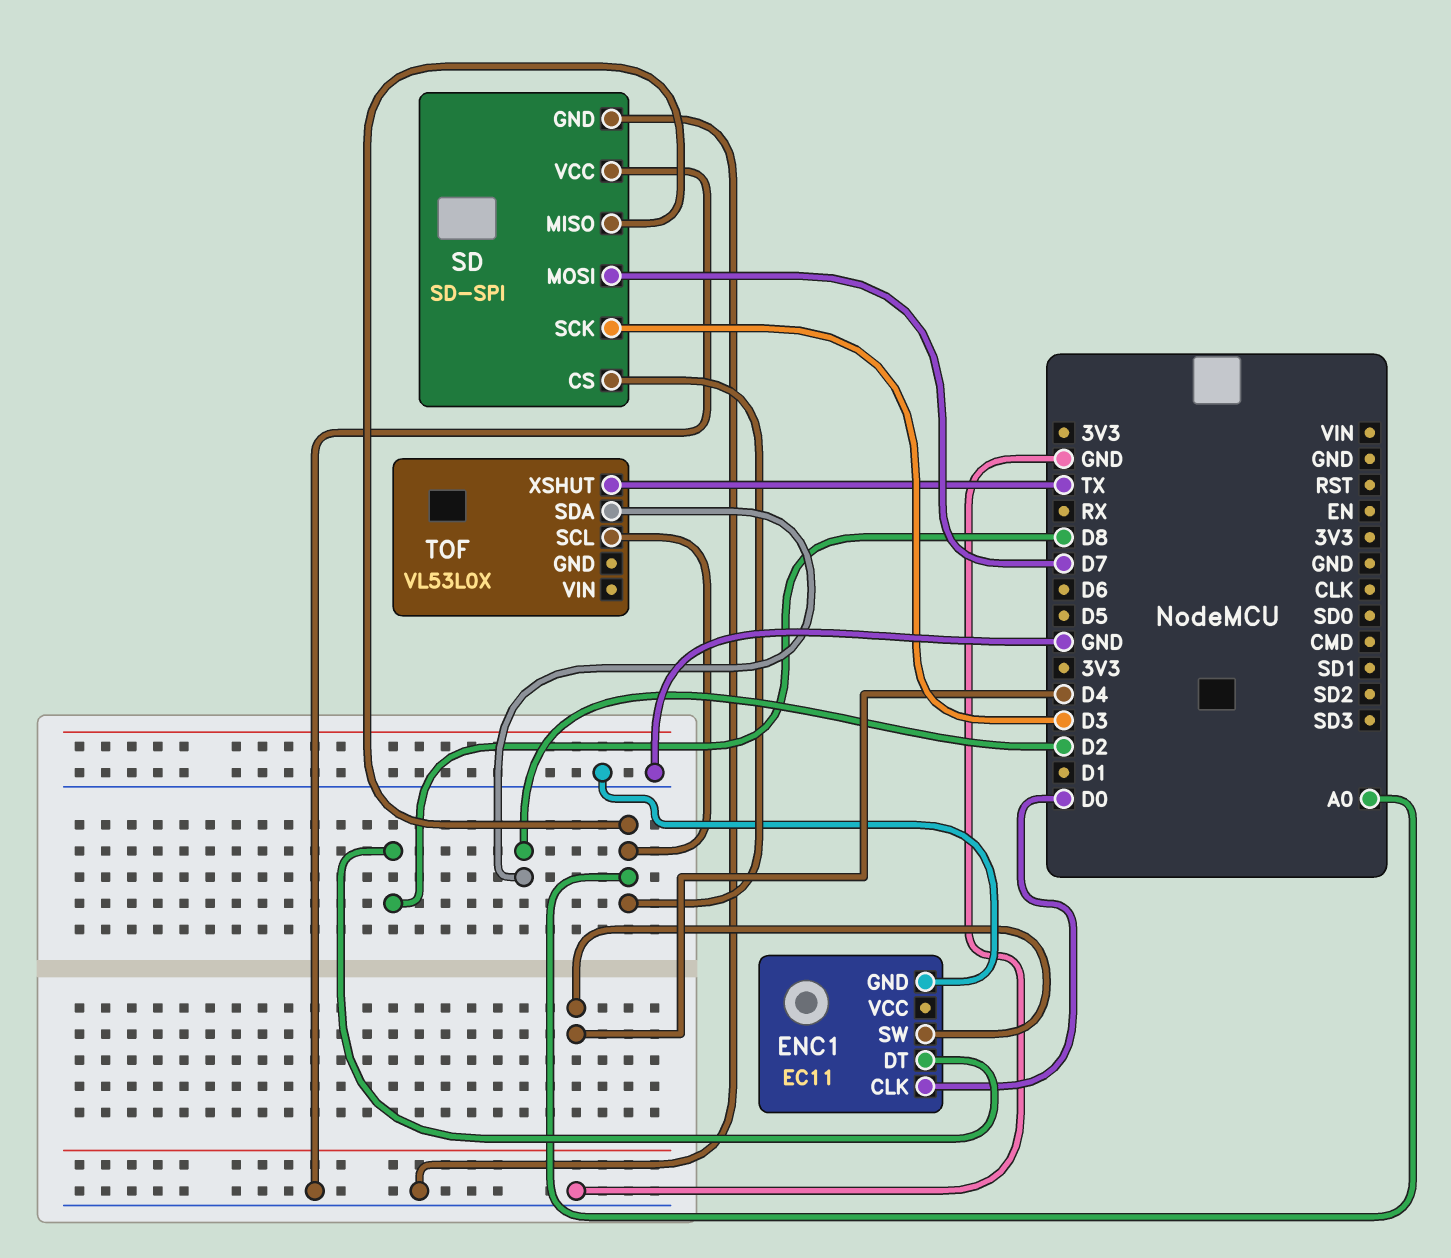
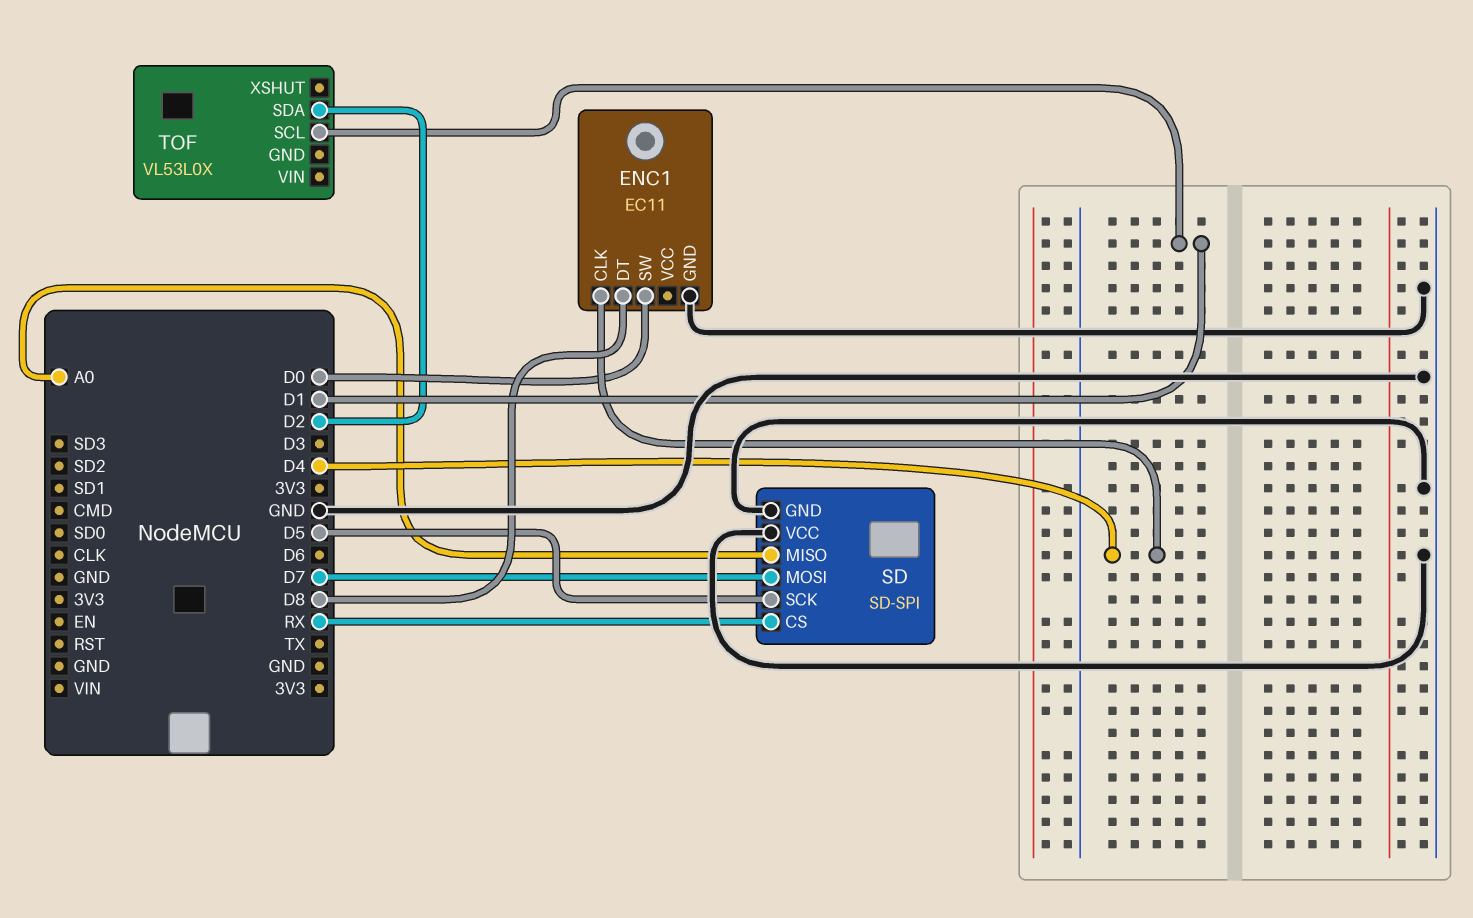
ENC1 pin CLK: D0 -> D4
ENC1 pin SW: D4 -> D0
SD pin CS: A0 -> RX
SD pin SCK: D3 -> D5
TOF pin SCL: A0 -> D1
TOF pin XSHUT: TX -> none

